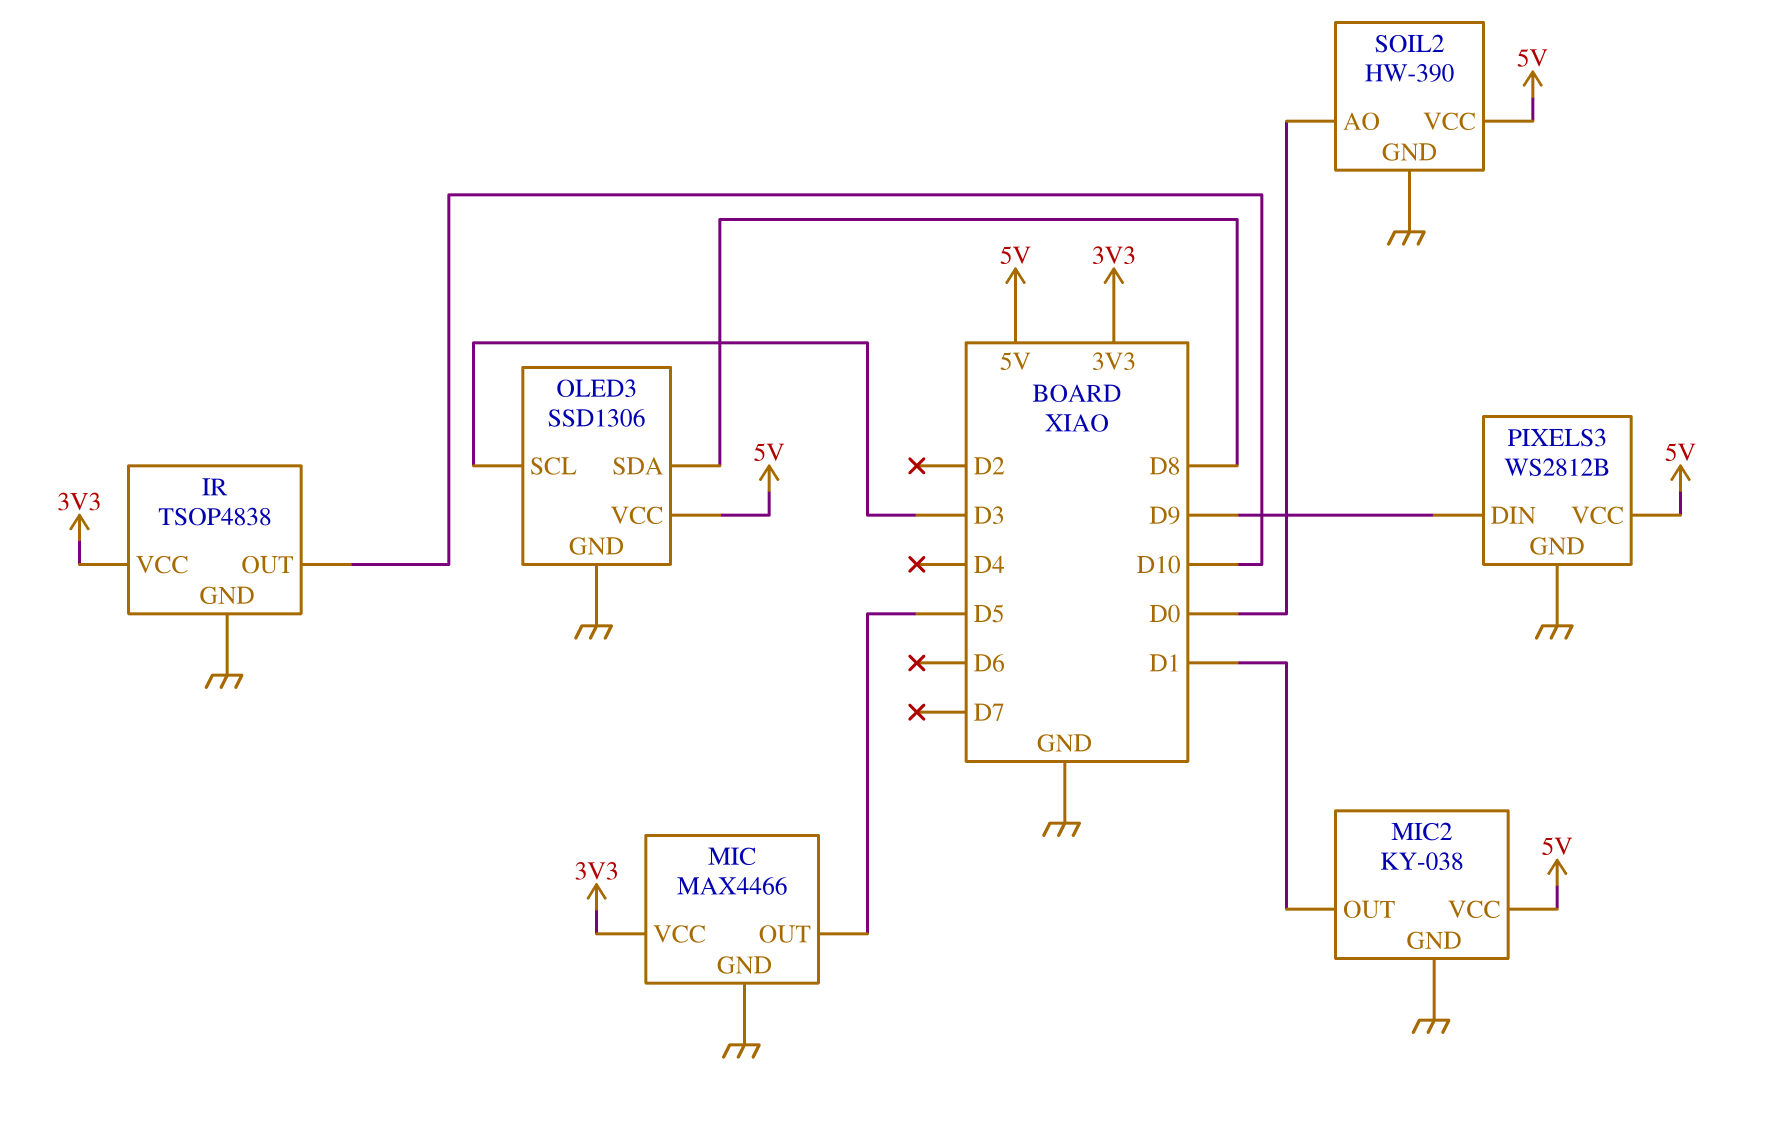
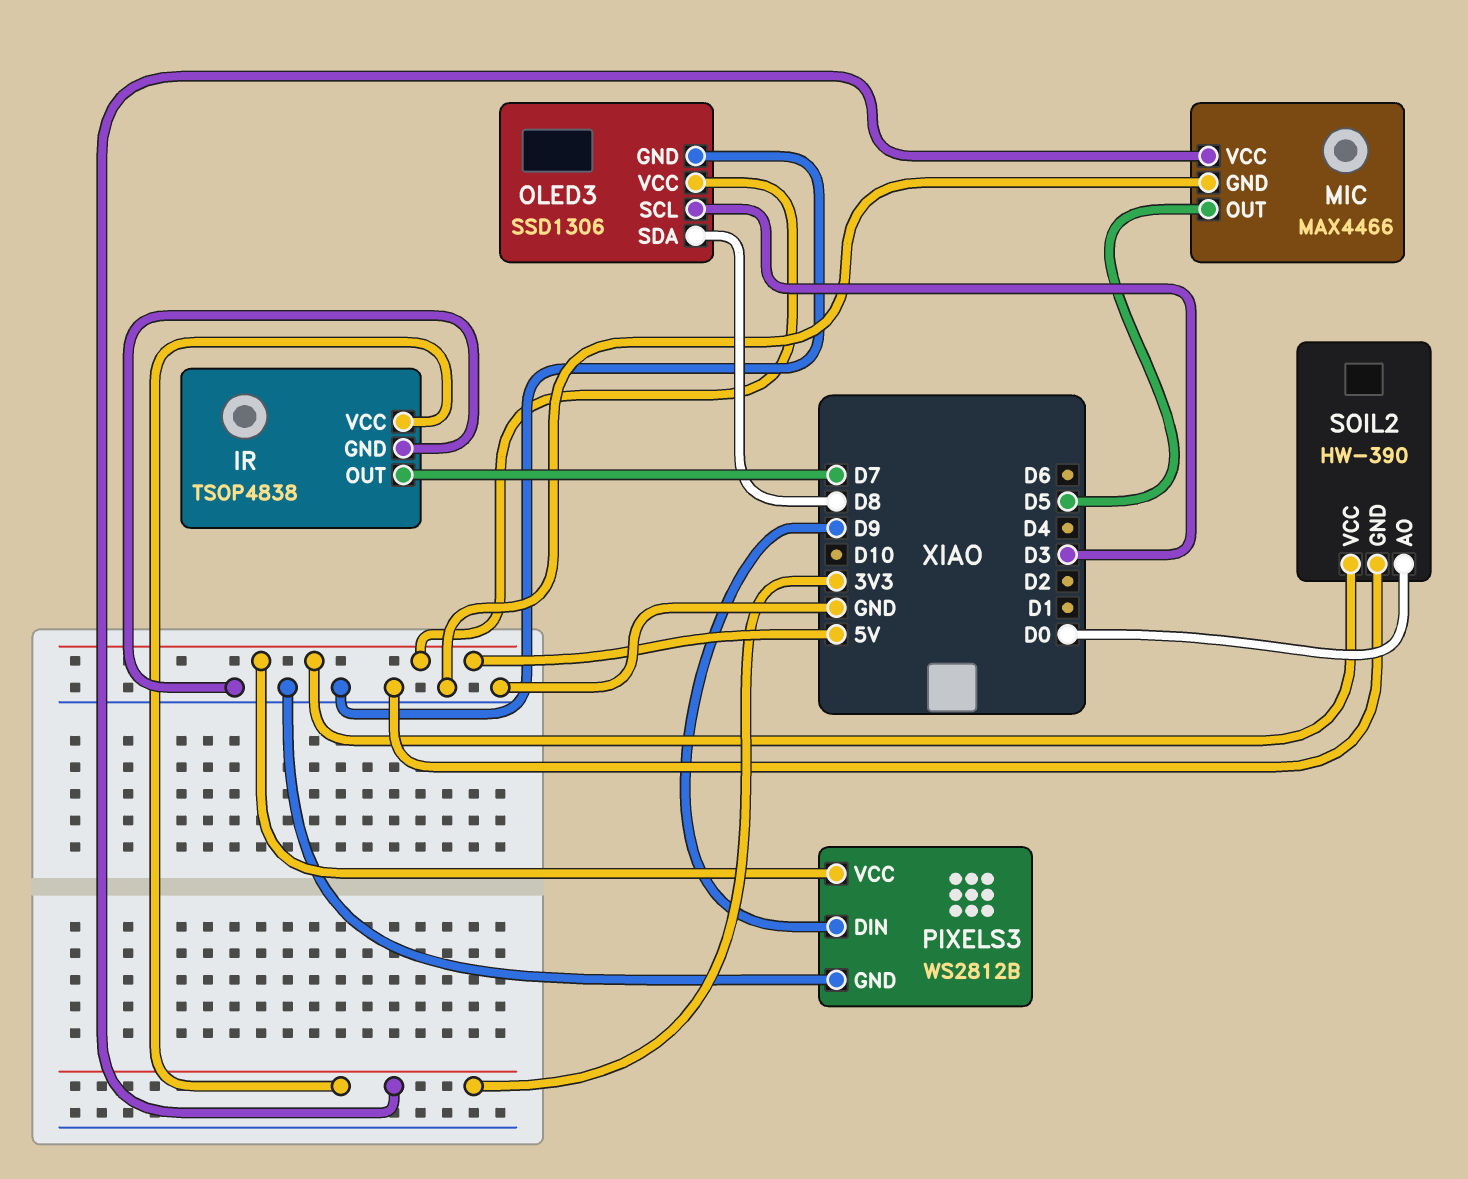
IR pin OUT: D10 -> D7
MIC2: KY-038 -> none
MIC2 pin GND: GND -> none
MIC2 pin OUT: D1 -> none
MIC2 pin VCC: 5V -> none

